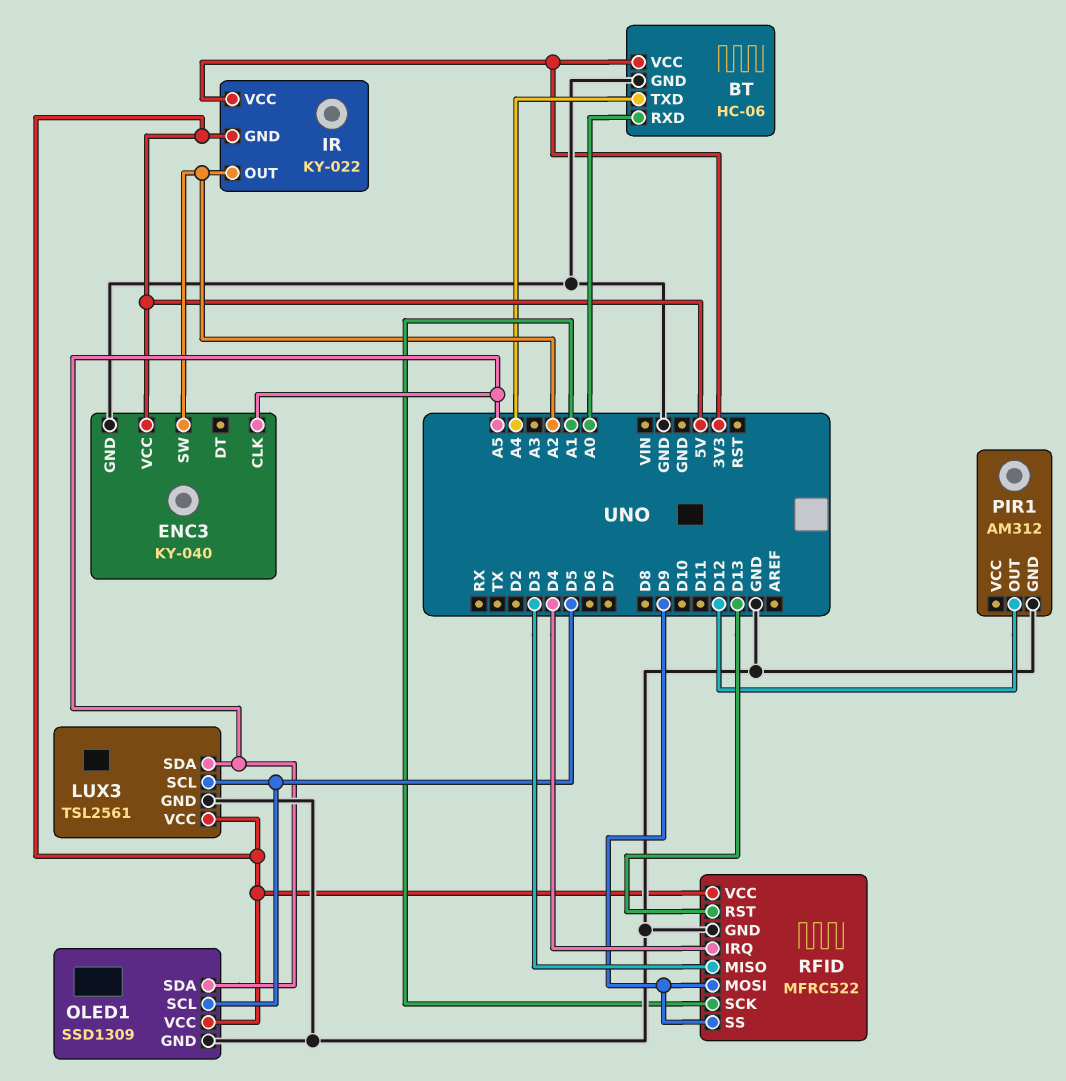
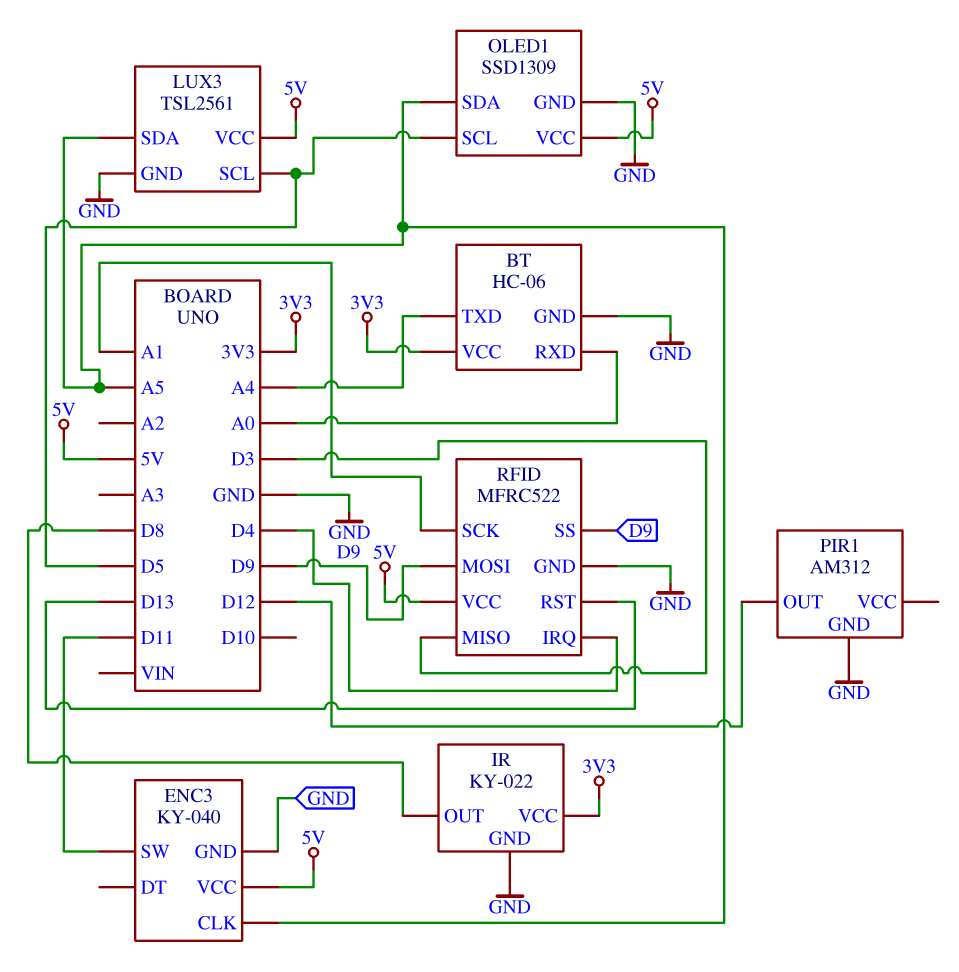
ENC3 pin SW: A2 -> D11
IR pin GND: 5V -> GND
IR pin OUT: A2 -> D8

